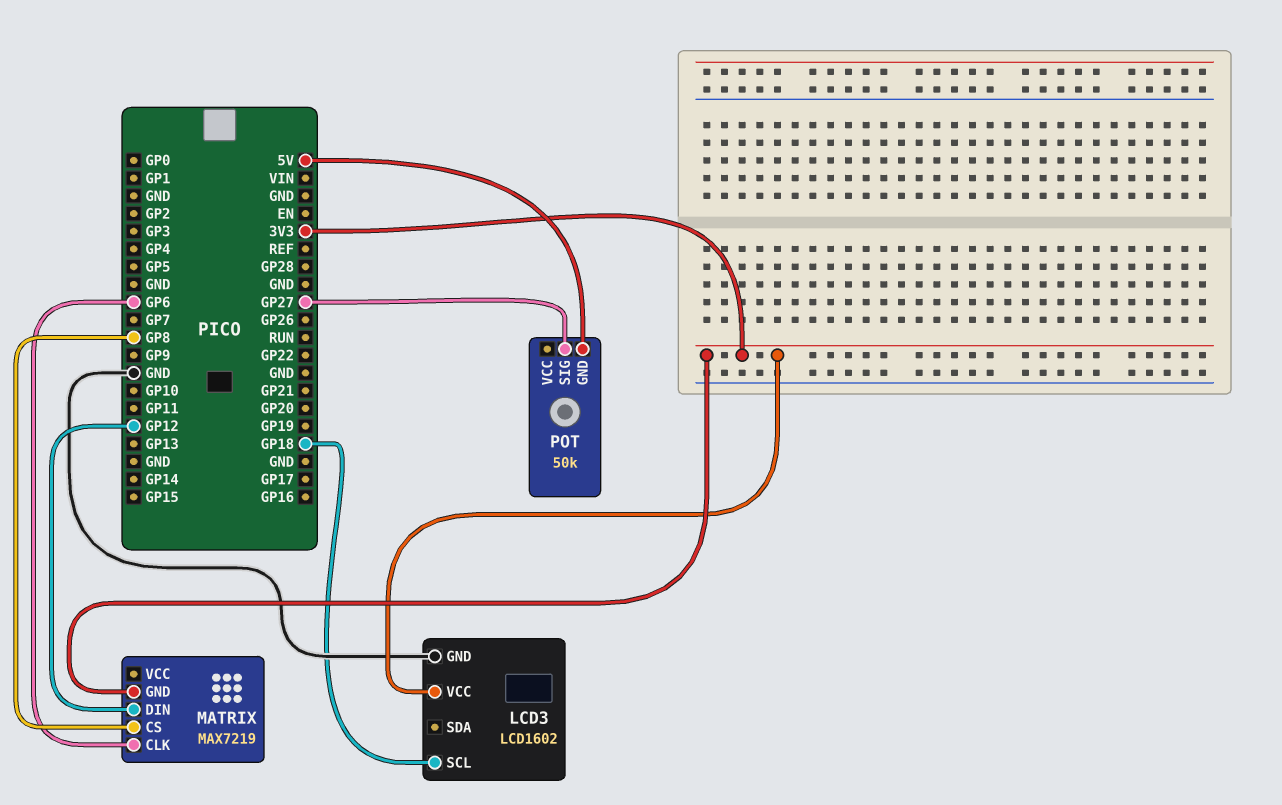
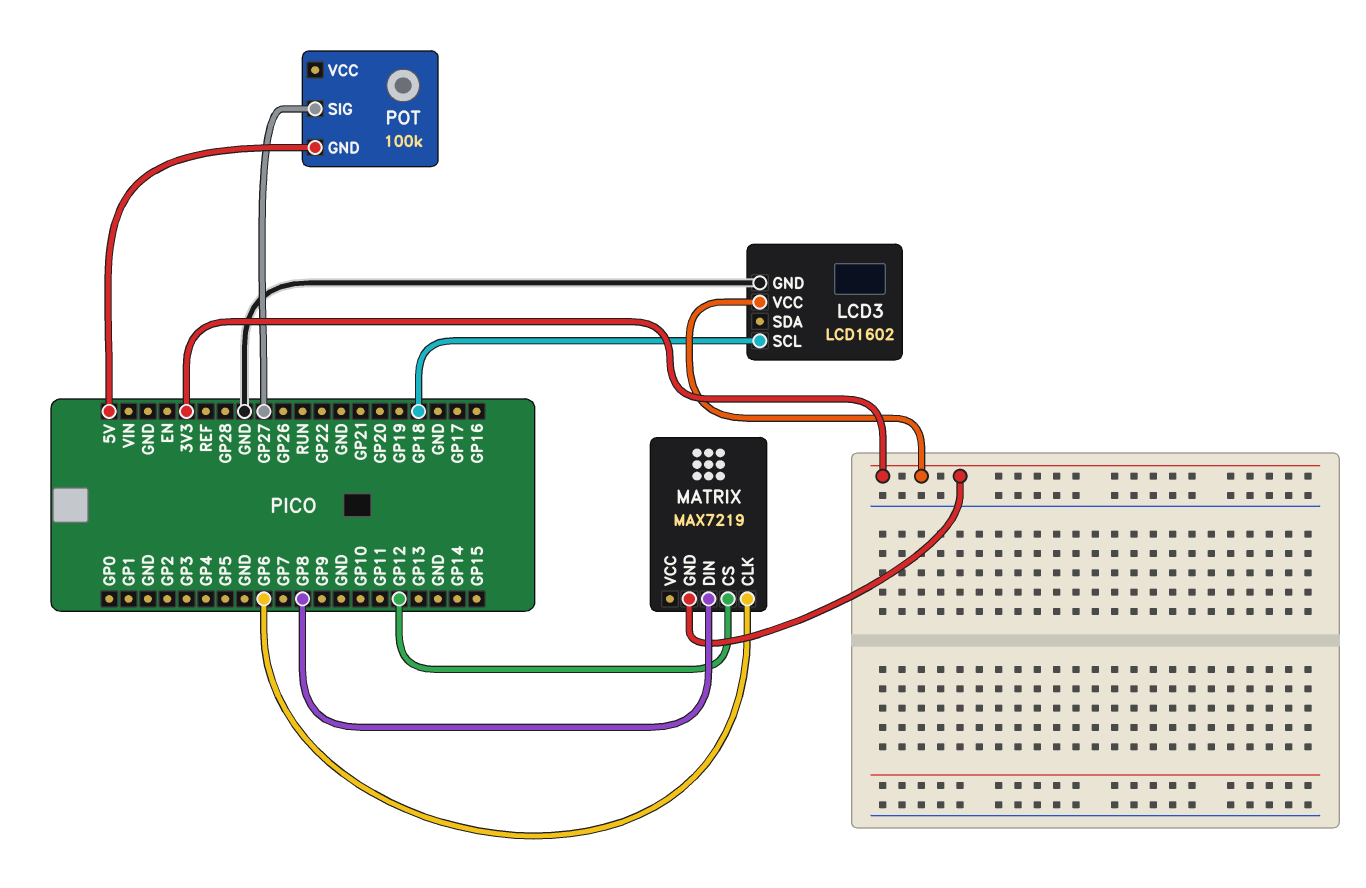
MATRIX pin CS: GP8 -> GP12
MATRIX pin DIN: GP12 -> GP8
POT: 50k -> 100k

